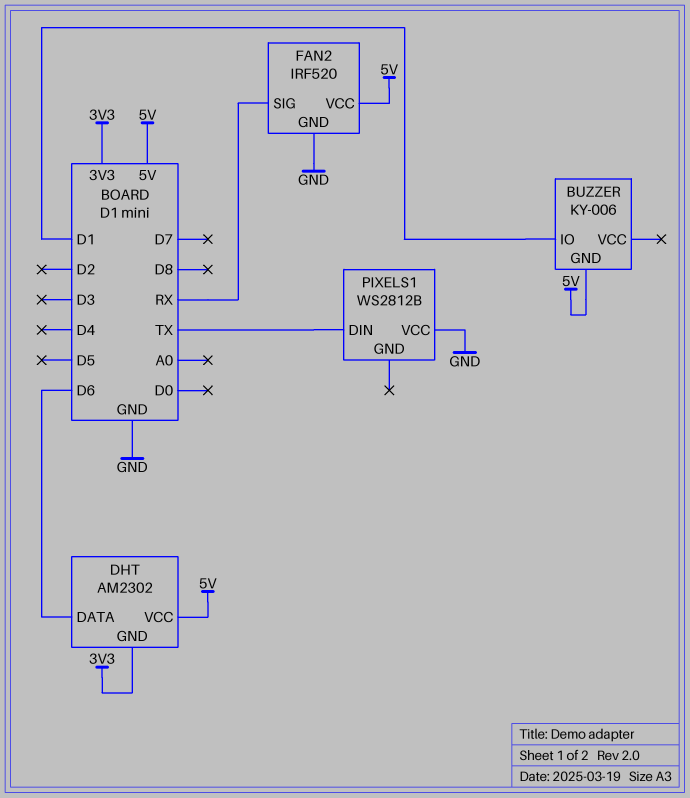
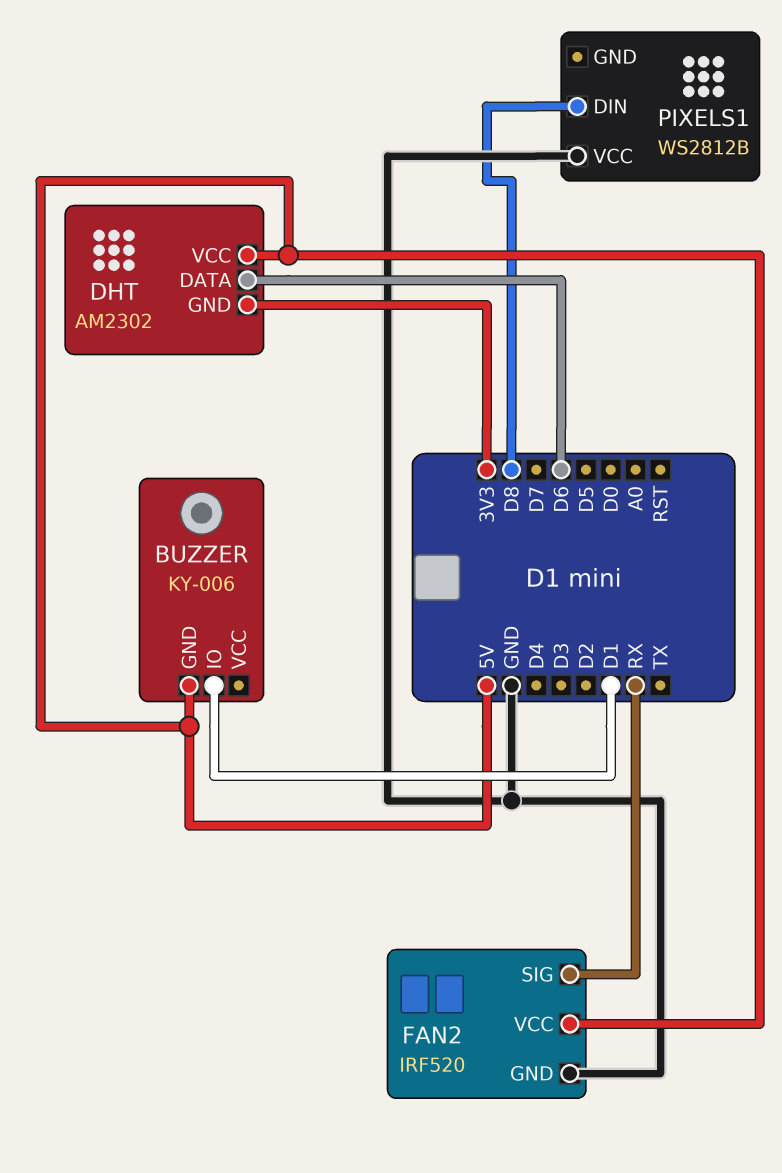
PIXELS1 pin DIN: TX -> D8

